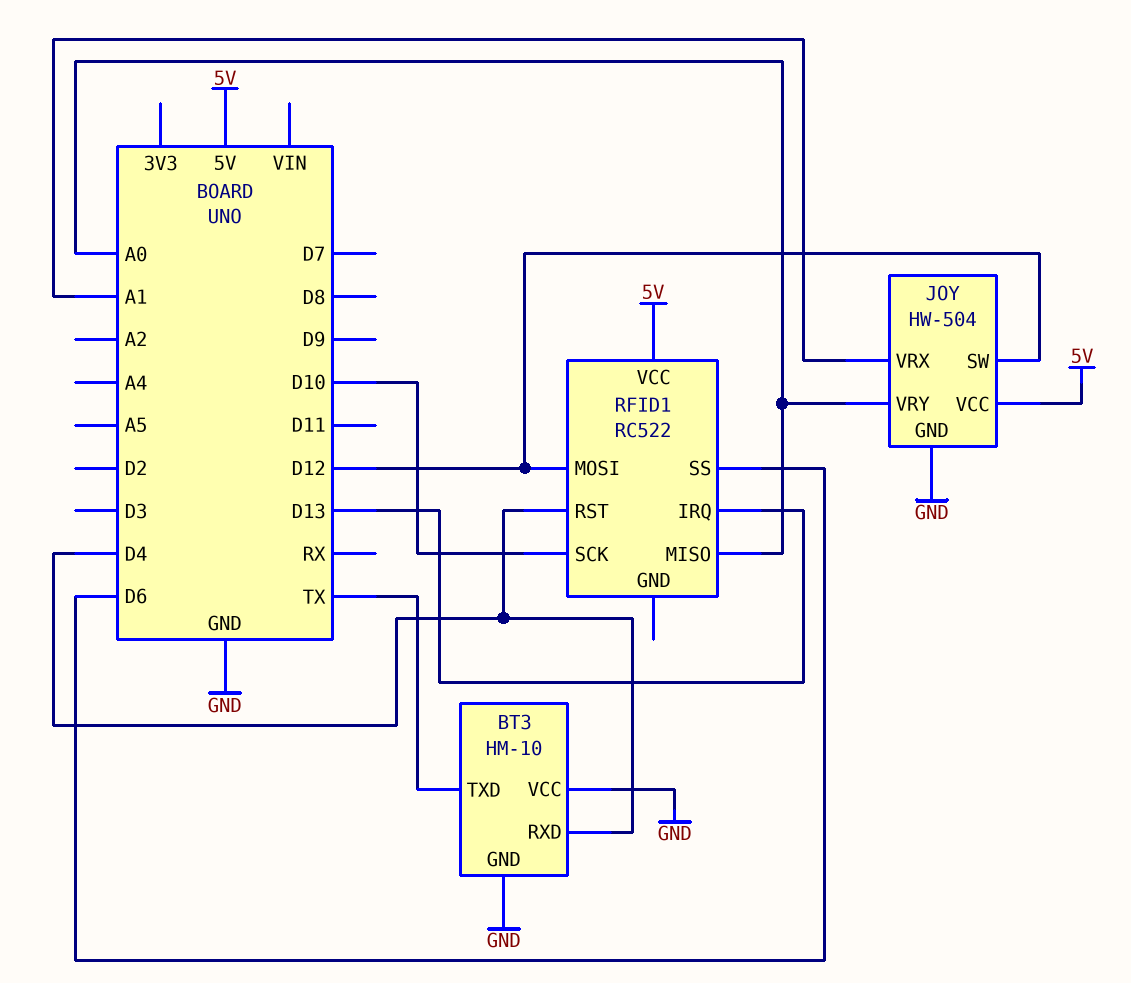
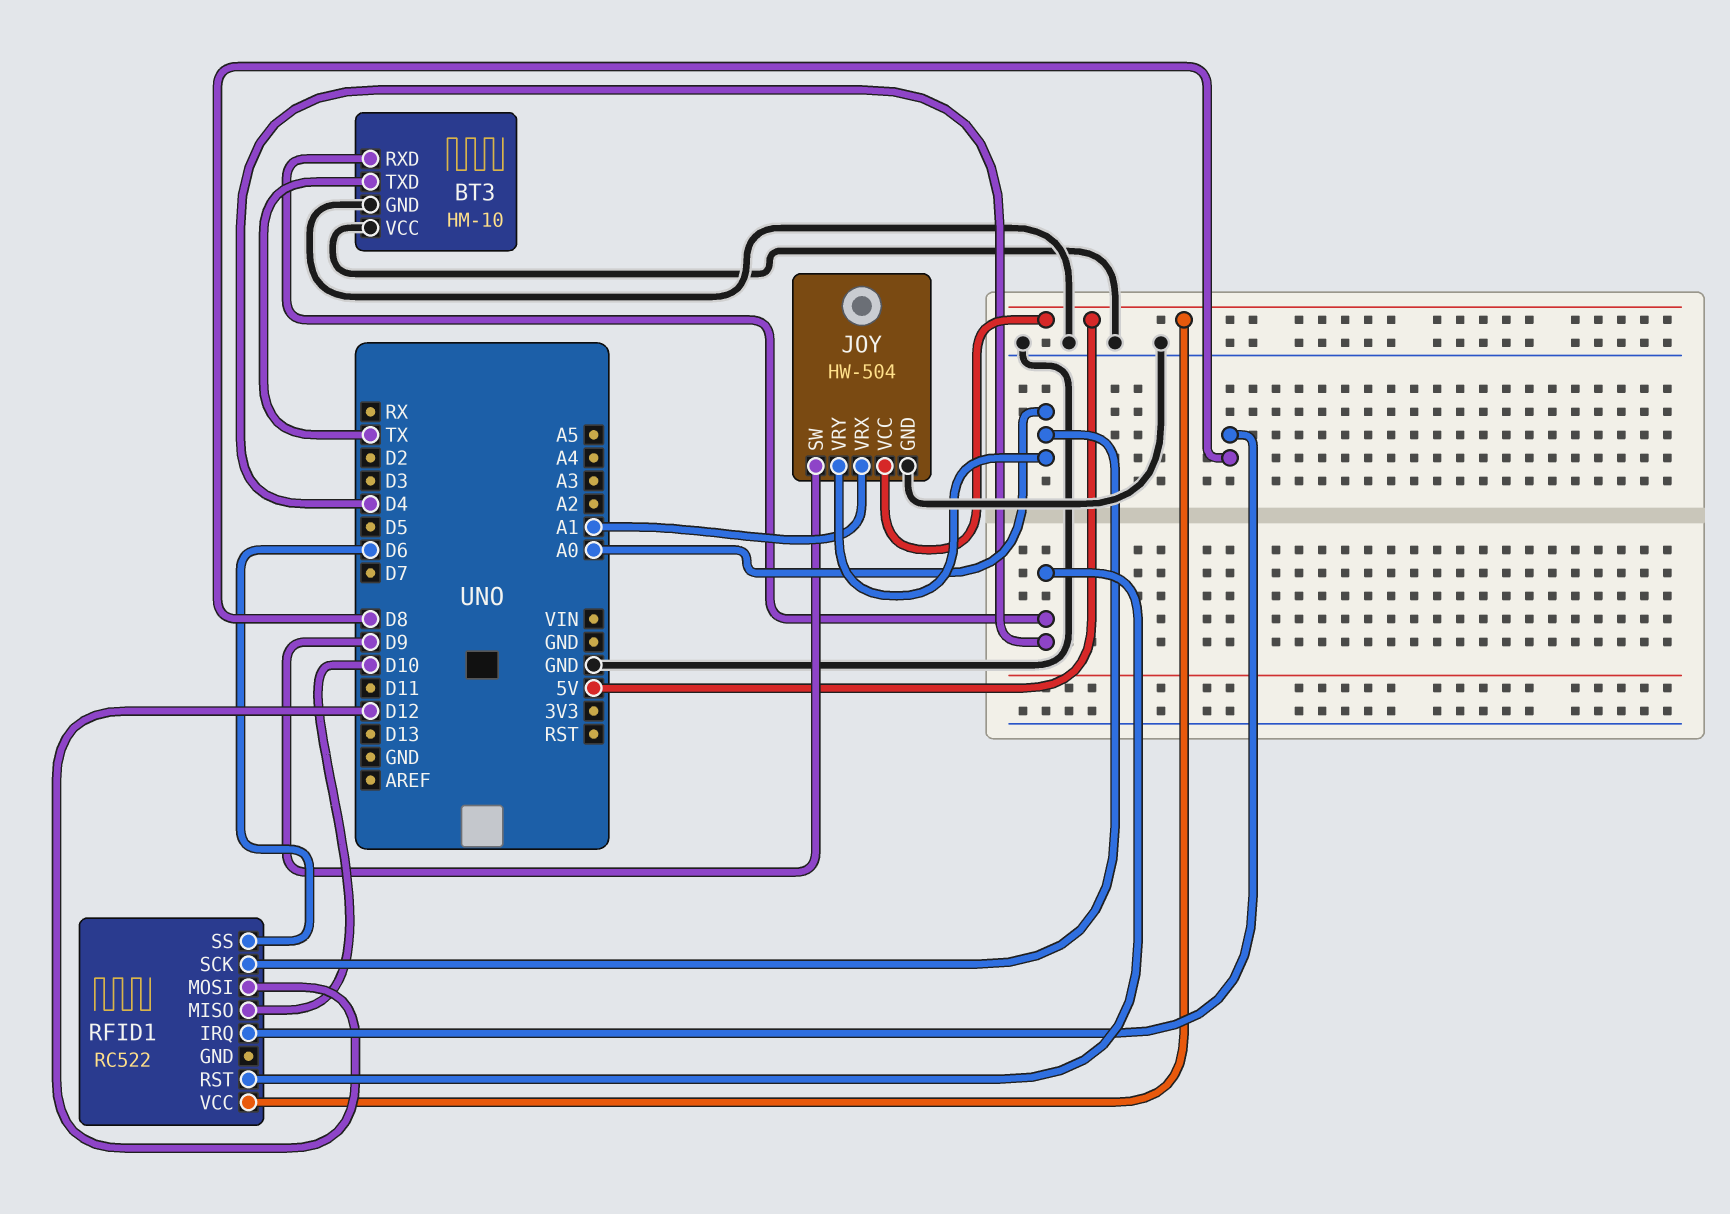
JOY pin SW: D12 -> D9
RFID1 pin IRQ: D13 -> D8
RFID1 pin MISO: A0 -> D10
RFID1 pin SCK: D10 -> A0

